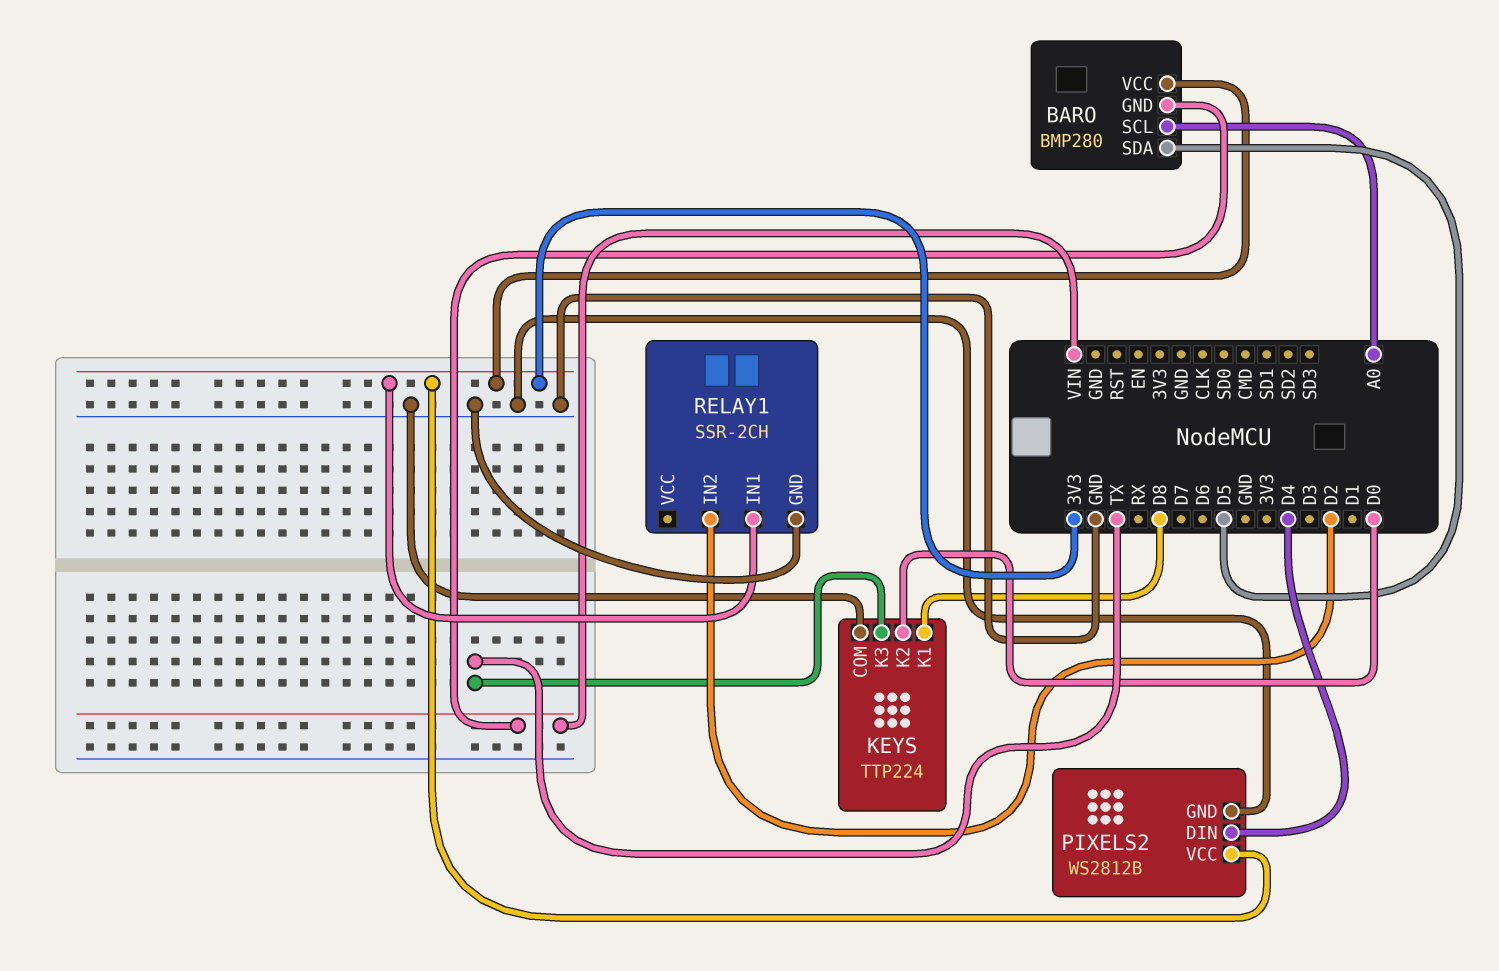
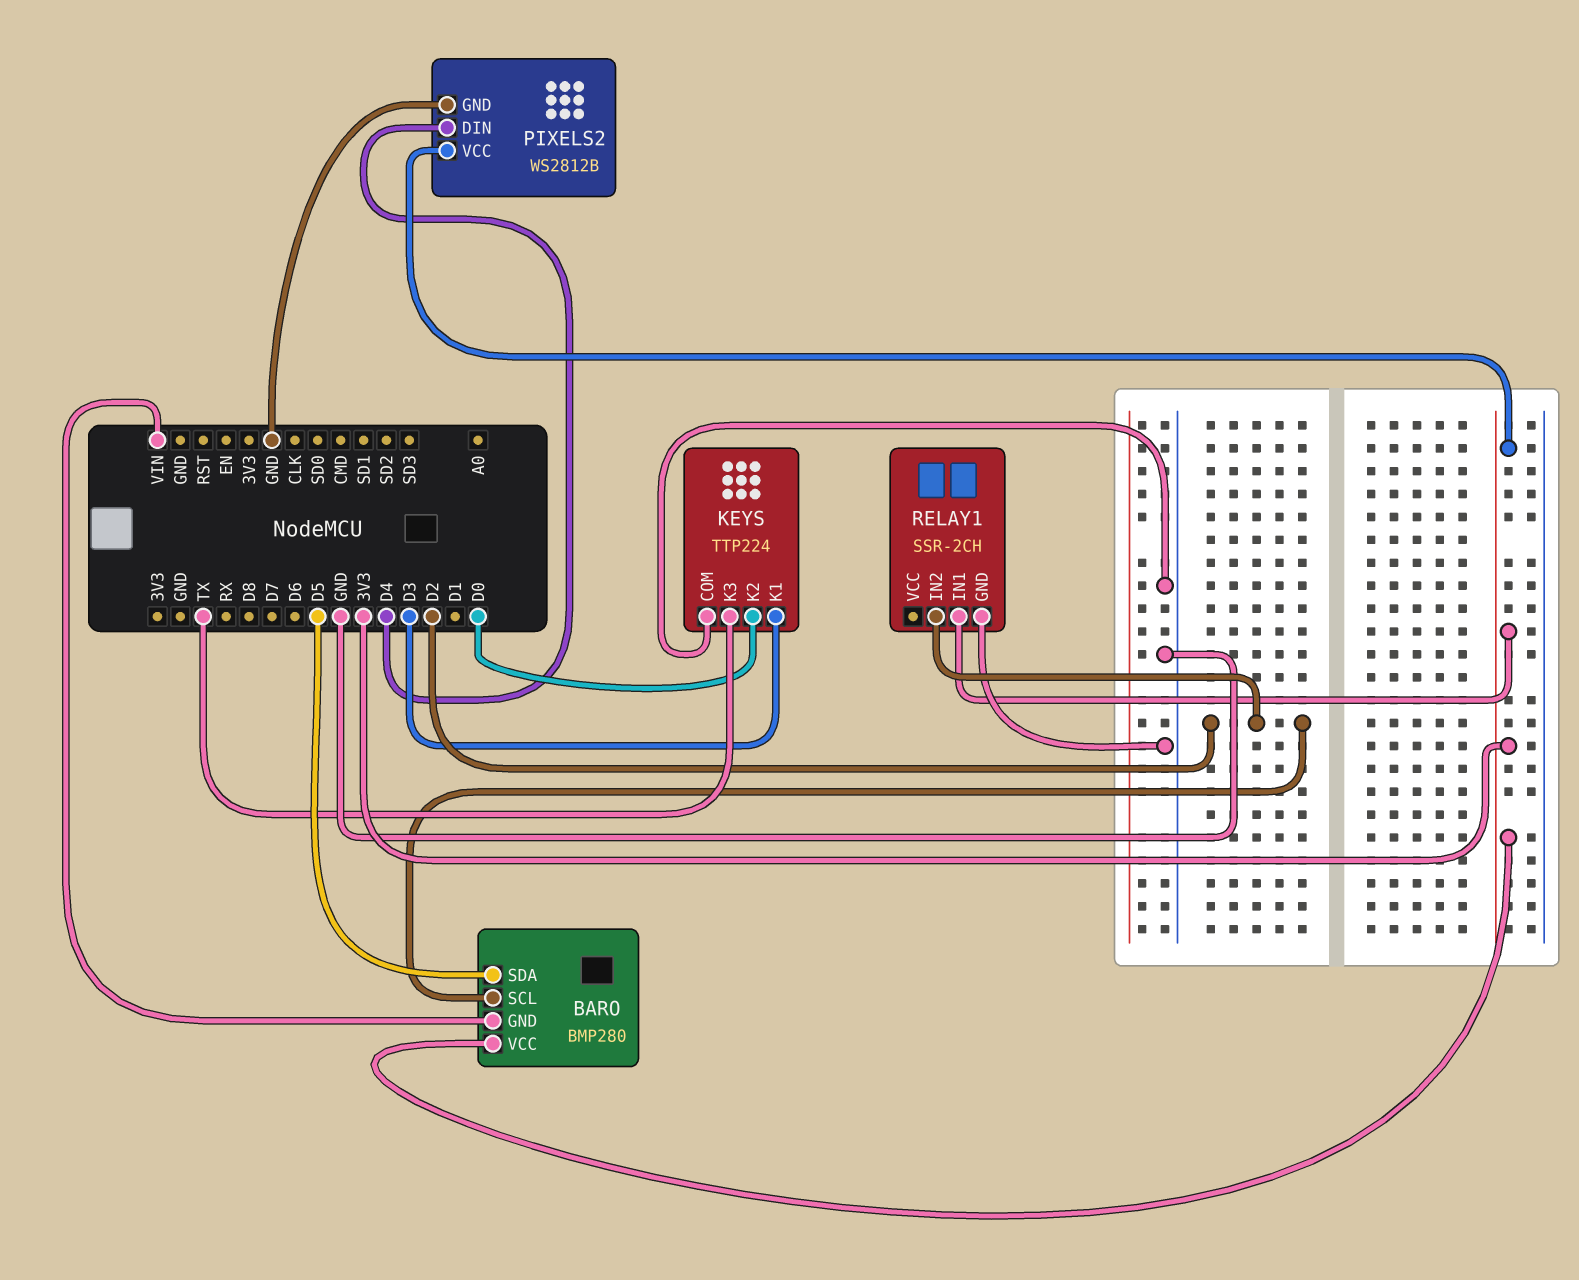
BARO pin SCL: A0 -> D2
KEYS pin K1: D8 -> D3

